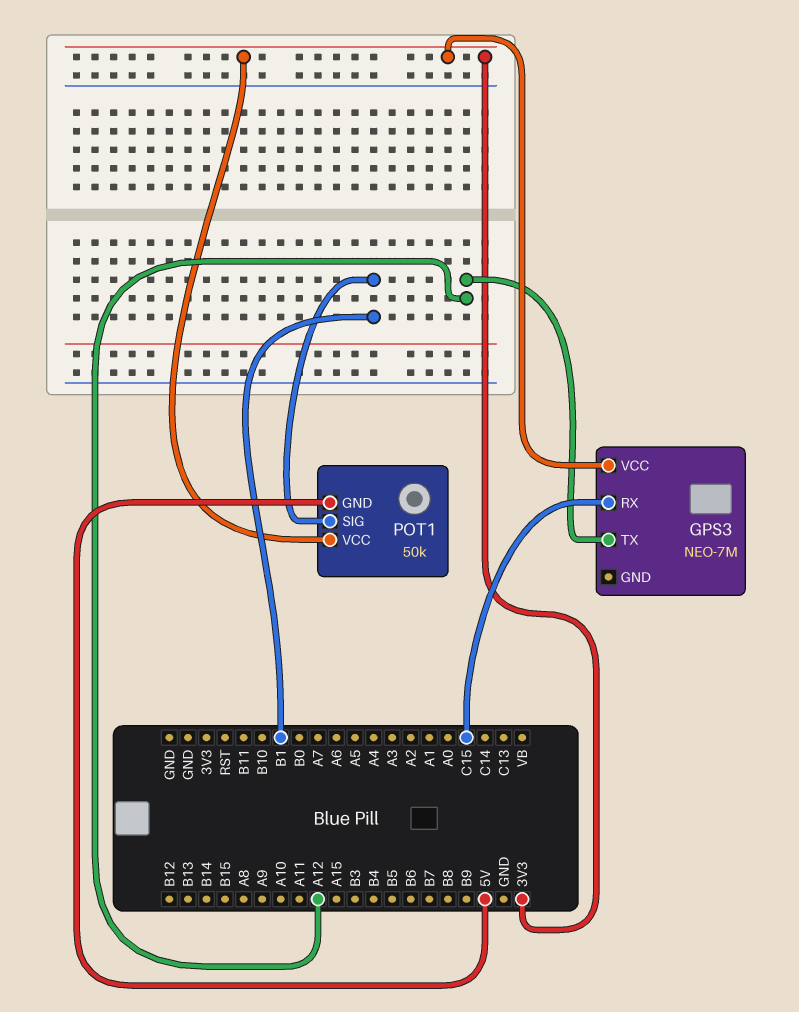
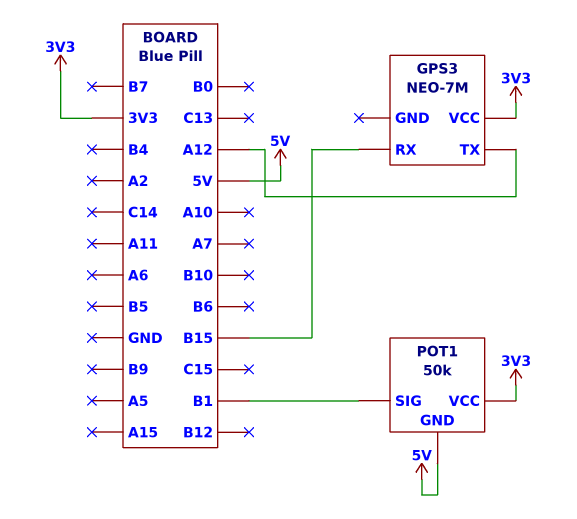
GPS3 pin RX: C15 -> B15

